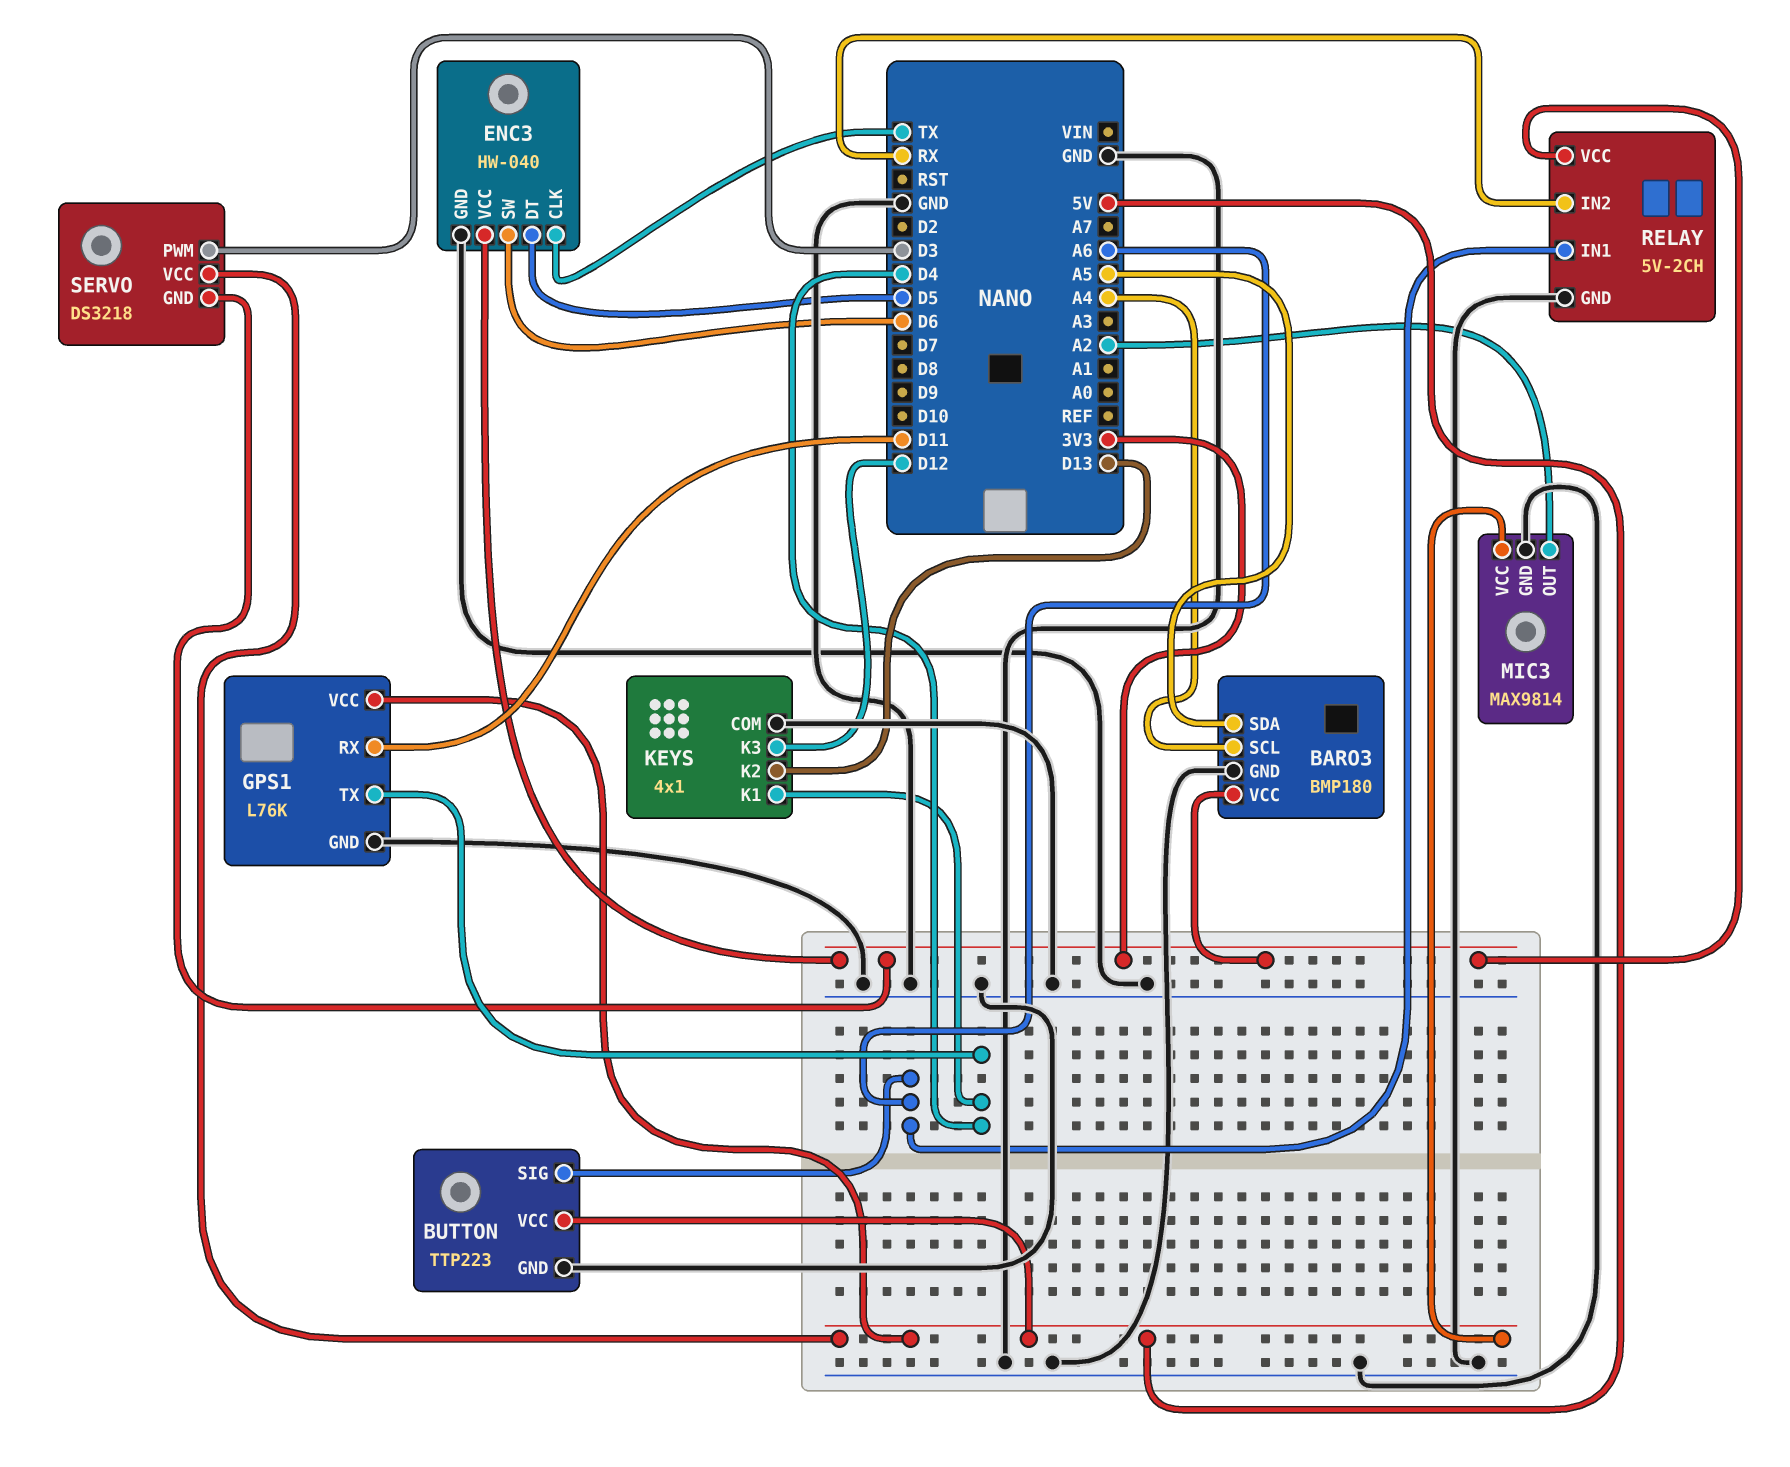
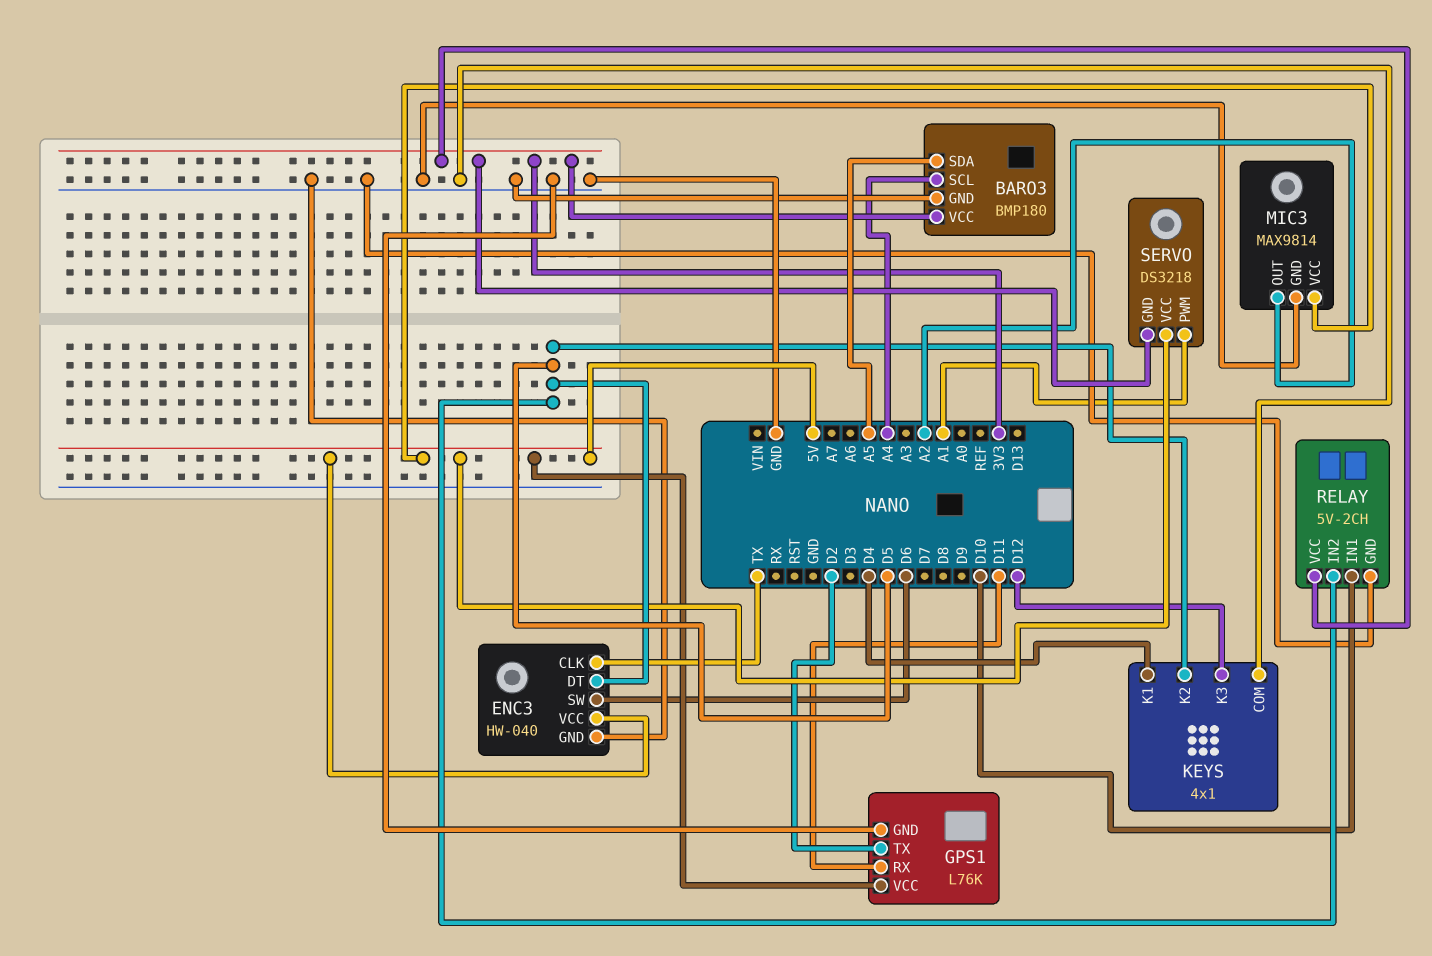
BUTTON: TTP223 -> none
BUTTON pin GND: GND -> none
BUTTON pin SIG: A6 -> none
BUTTON pin VCC: 5V -> none
ENC3 pin VCC: 3V3 -> 5V
GPS1 pin TX: D4 -> D2
KEYS pin K2: D13 -> D5
RELAY pin IN1: A6 -> D10
RELAY pin IN2: RX -> D5
SERVO pin PWM: D3 -> A1

